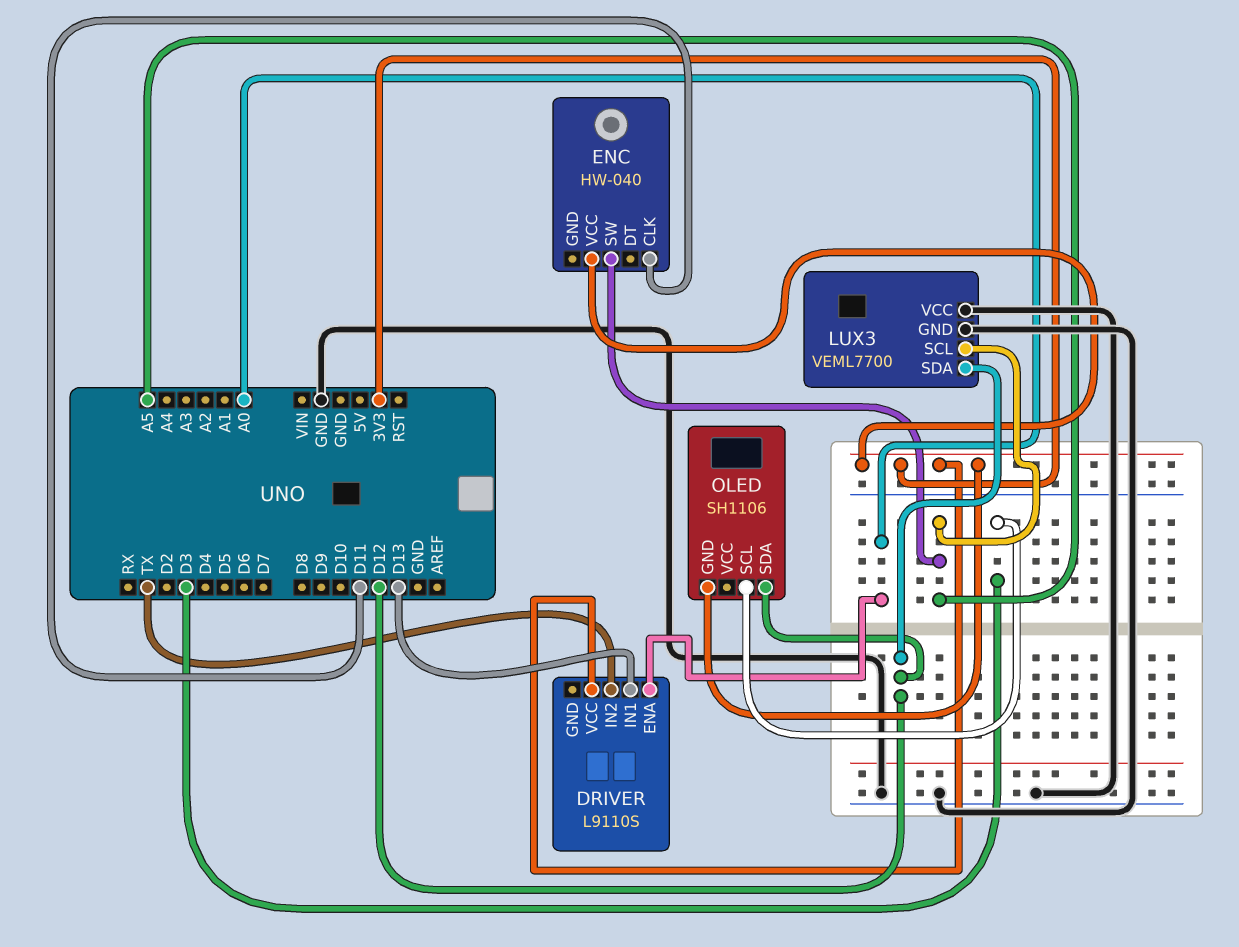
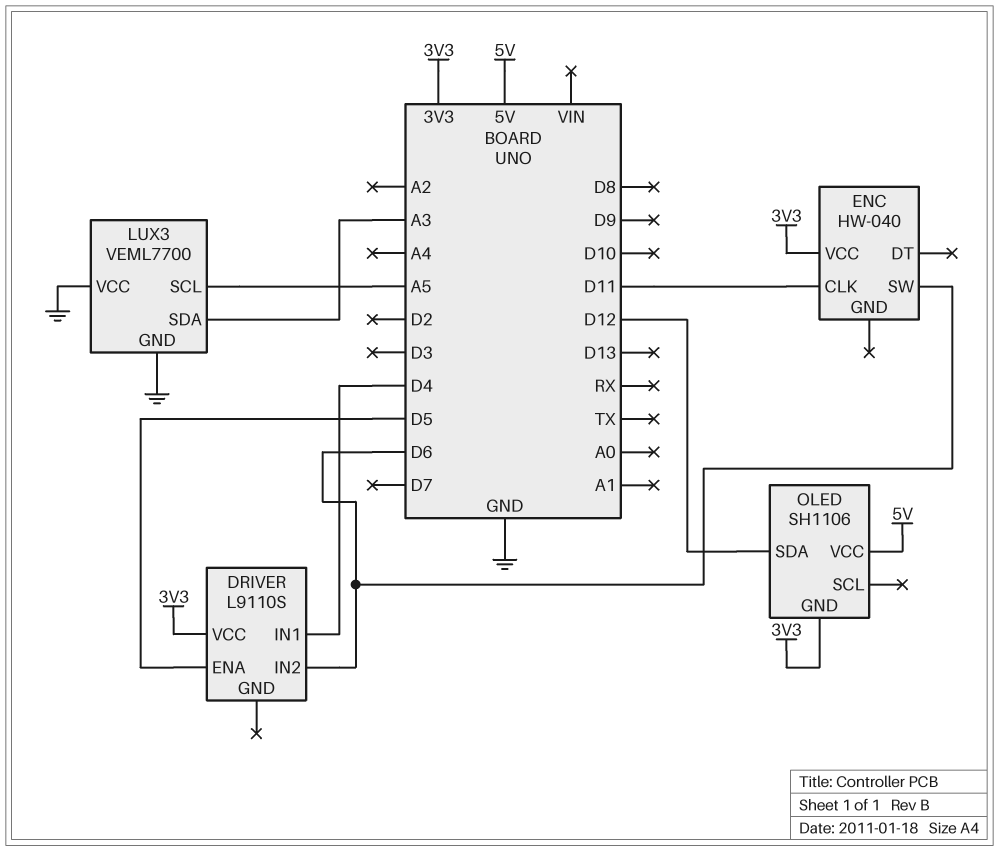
DRIVER pin ENA: A0 -> D5
DRIVER pin IN1: D13 -> D4
DRIVER pin IN2: TX -> D6
ENC pin SW: A5 -> D6
LUX3 pin SDA: D12 -> A3
OLED pin SCL: D3 -> none
OLED pin VCC: none -> 5V

